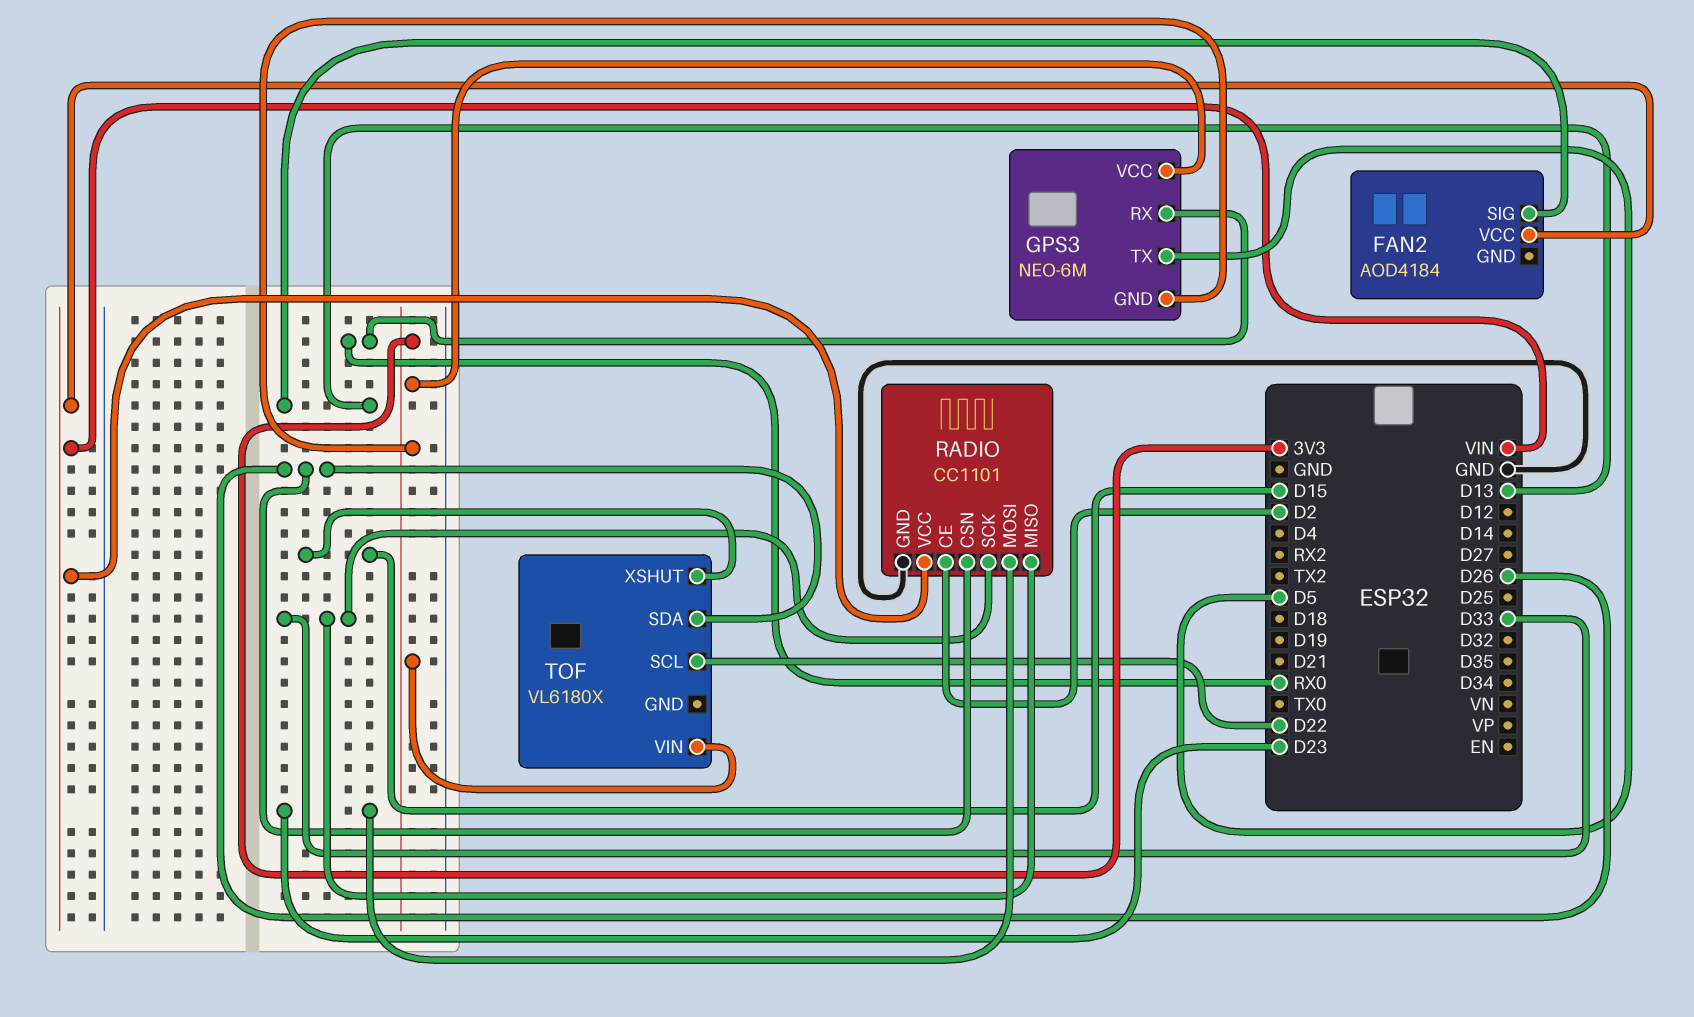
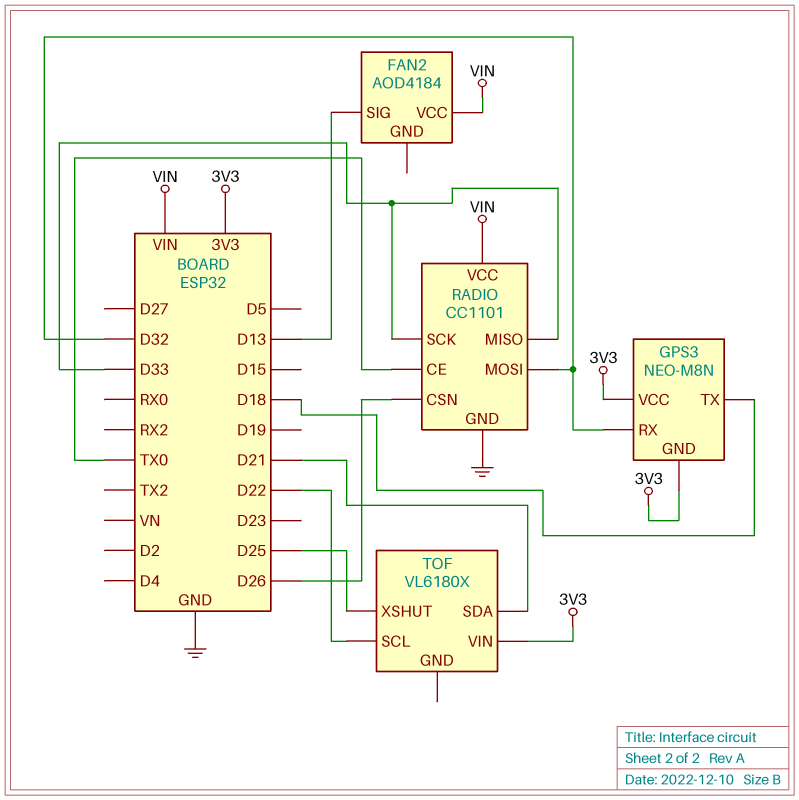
GPS3: NEO-6M -> NEO-M8N
GPS3 pin RX: RX0 -> D32
GPS3 pin TX: D5 -> D18
RADIO pin CE: D2 -> TX0
RADIO pin MOSI: D23 -> D32
TOF pin SDA: D26 -> D21
TOF pin XSHUT: D15 -> D25

